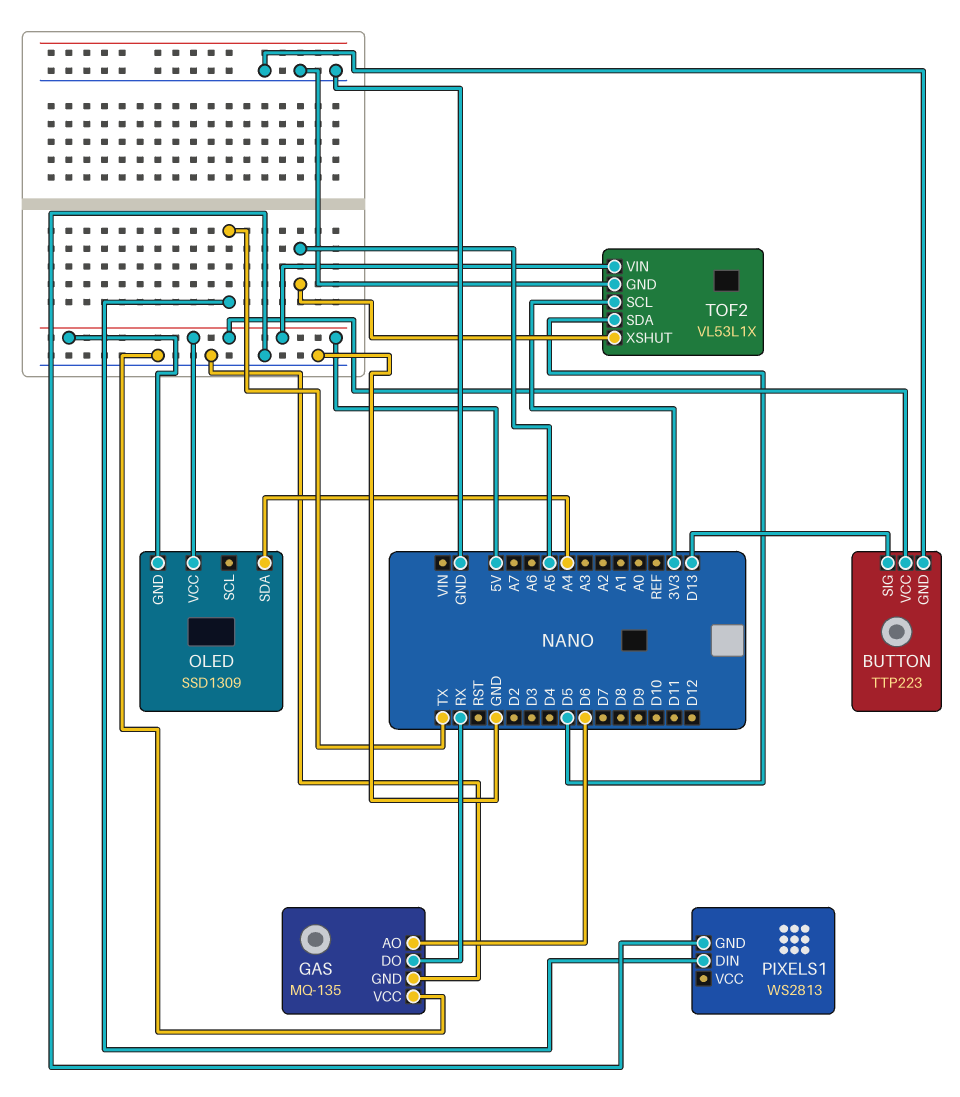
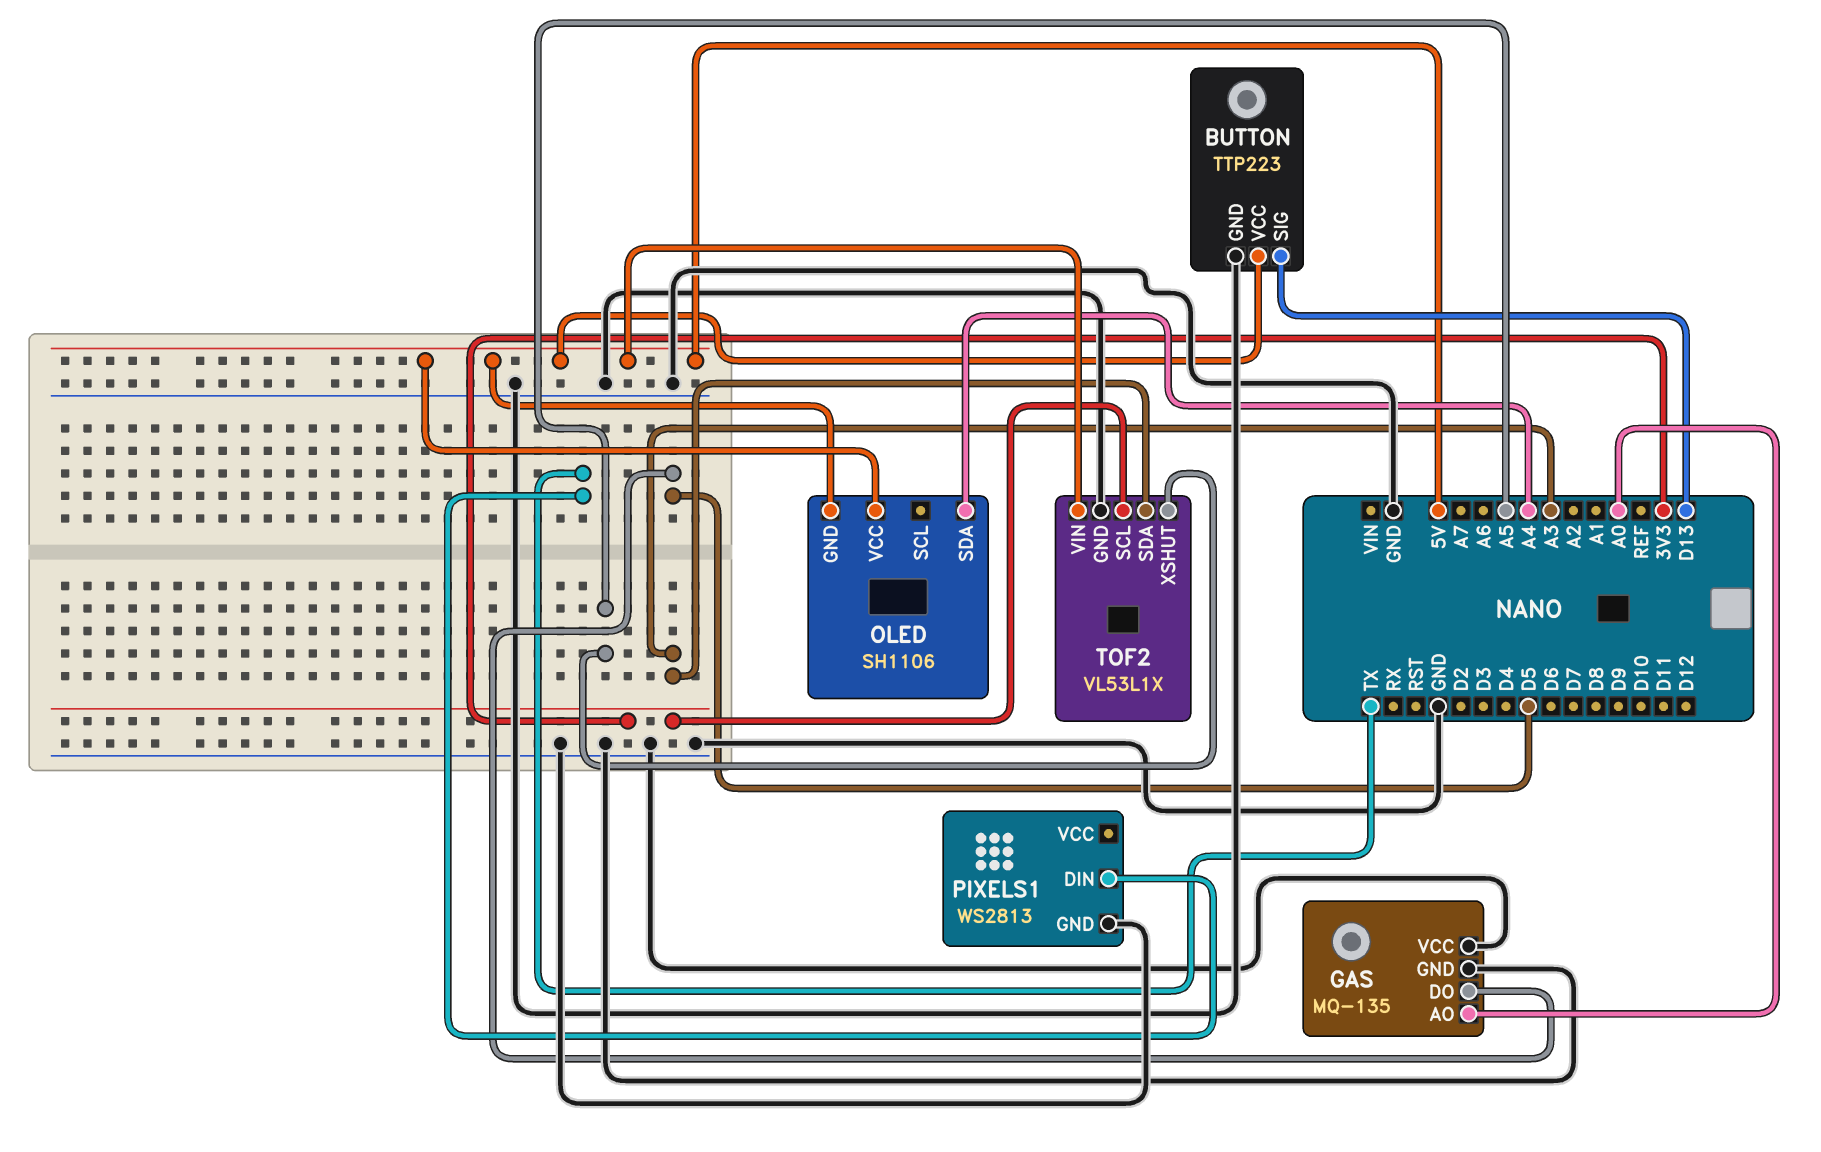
GAS pin AO: D6 -> A0
GAS pin DO: RX -> D5
OLED: SSD1309 -> SH1106
TOF2 pin SDA: D5 -> A3

